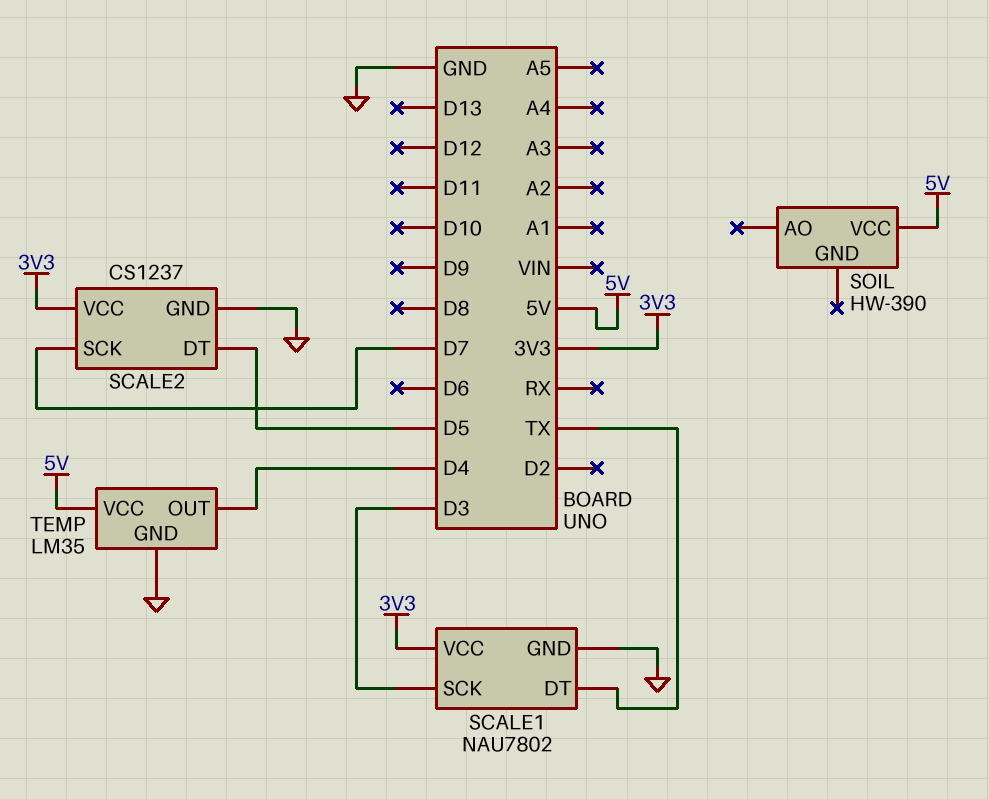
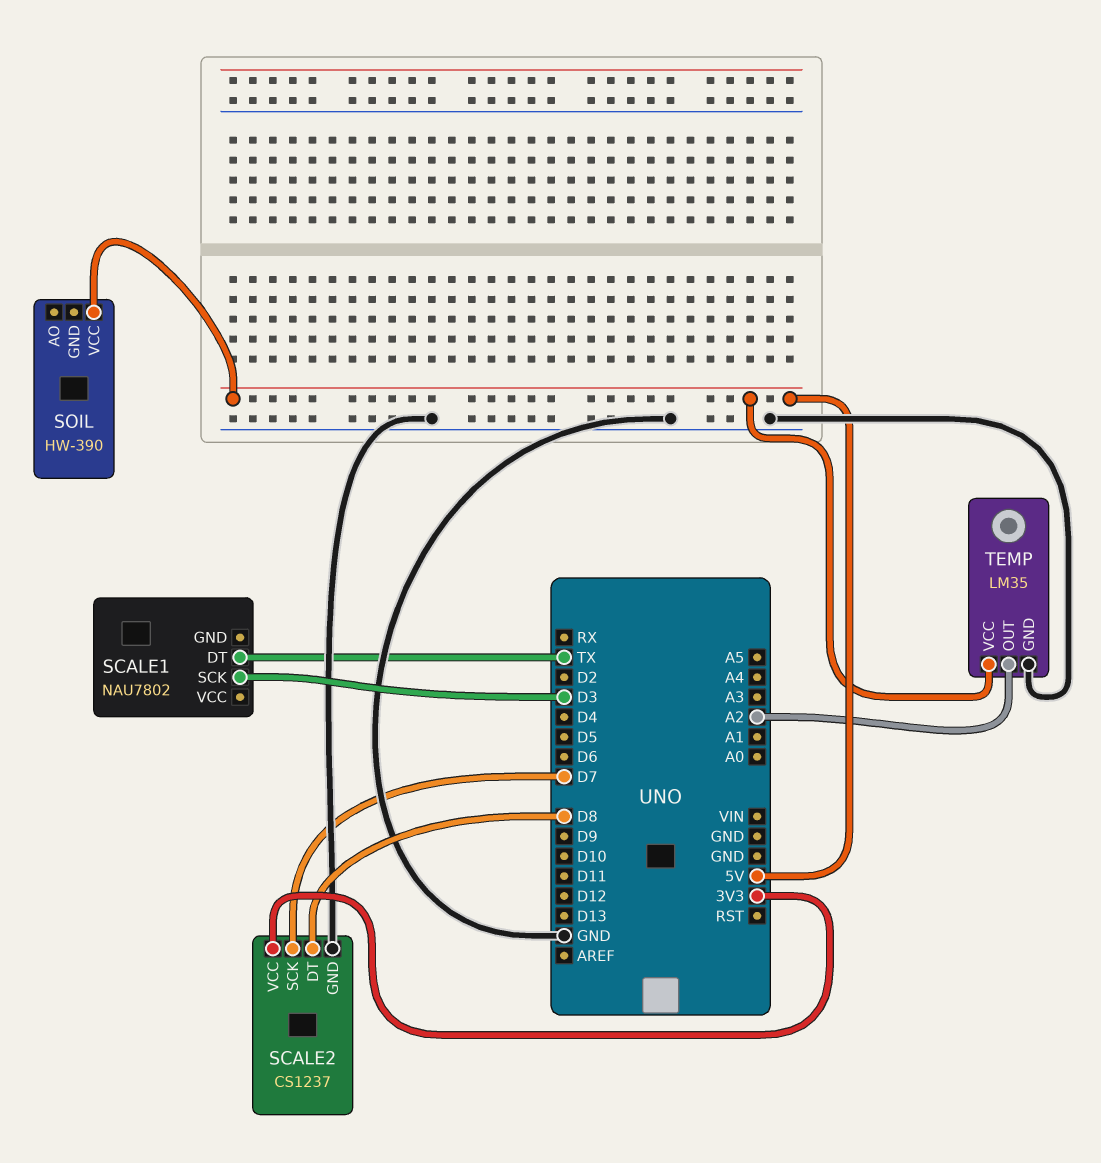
SCALE1 pin GND: GND -> none
SCALE1 pin VCC: 3V3 -> none
SCALE2 pin DT: D5 -> D8
TEMP pin OUT: D4 -> A2

